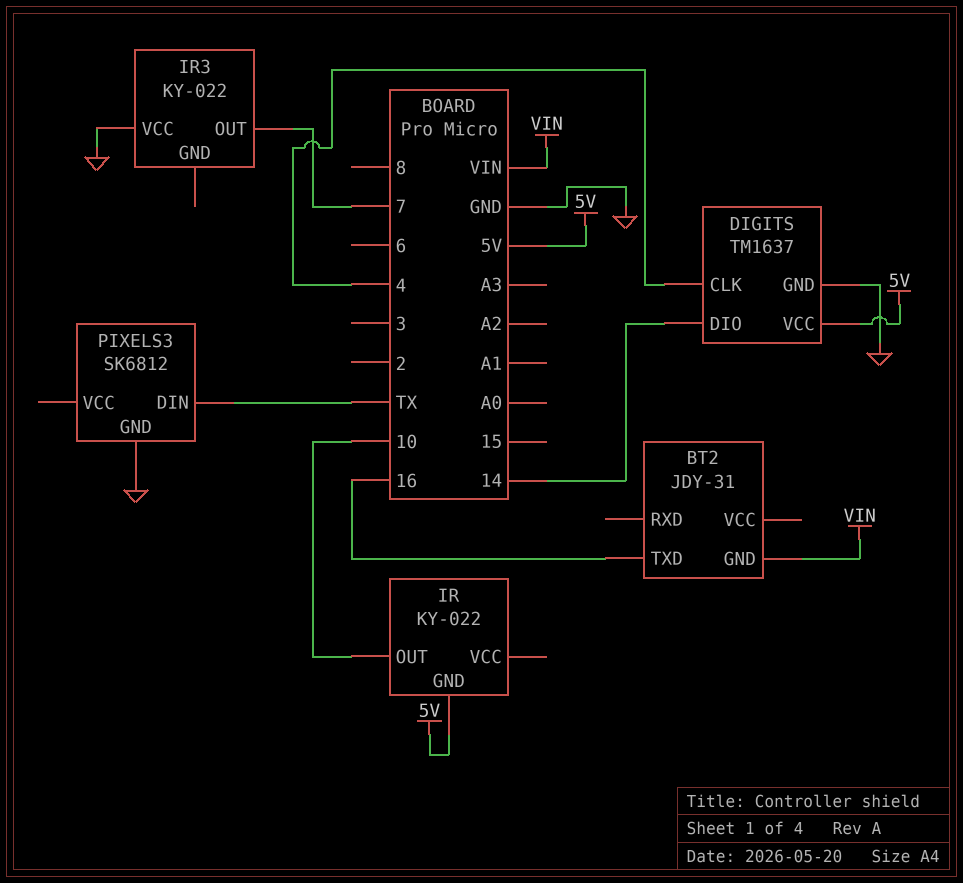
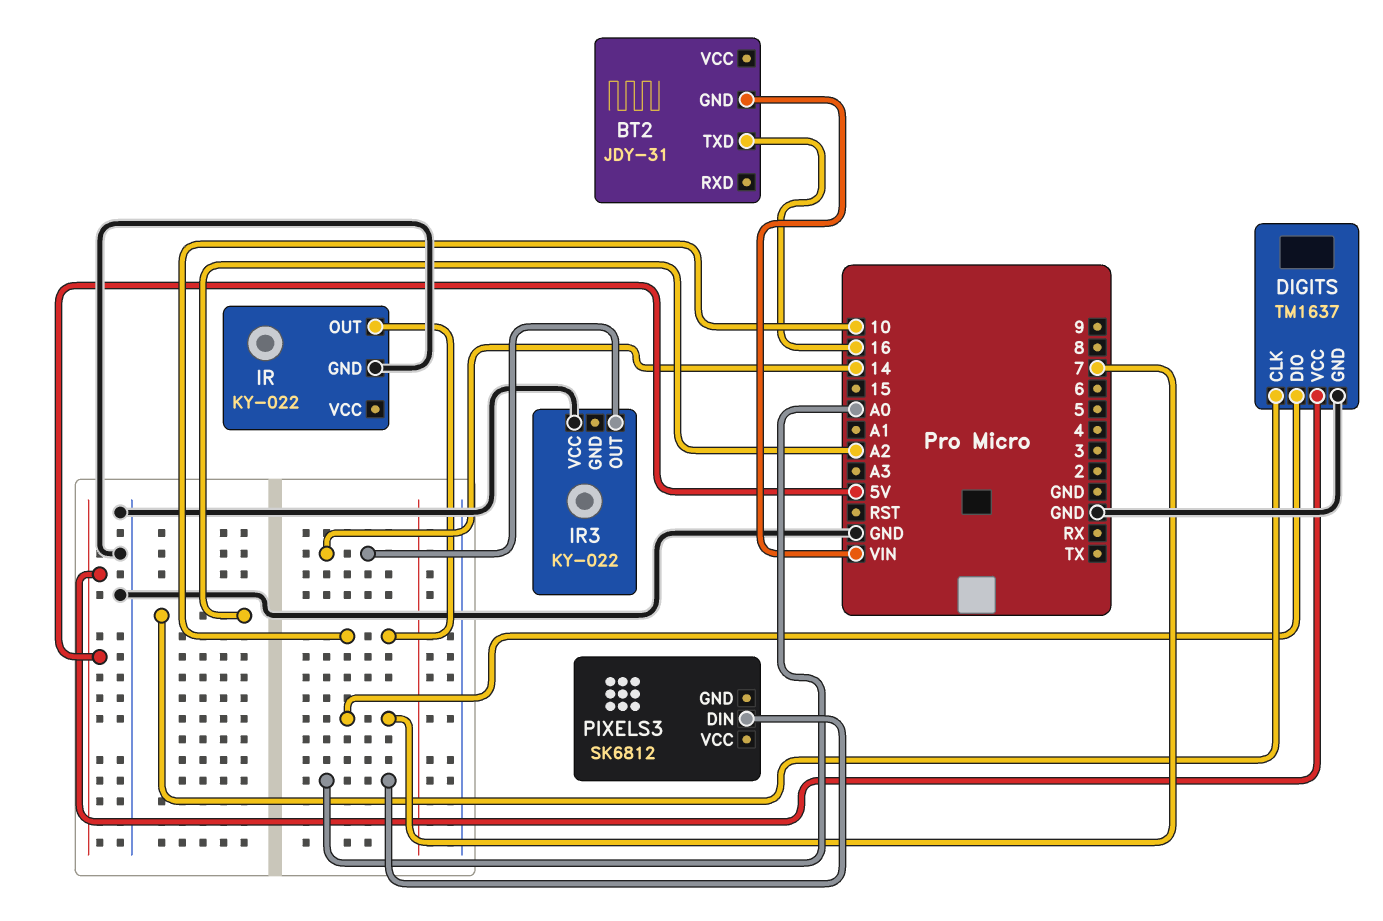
DIGITS pin CLK: 4 -> A2
DIGITS pin DIO: 14 -> 7
IR pin GND: 5V -> GND
IR3 pin OUT: 7 -> 14
PIXELS3 pin DIN: TX -> A0
PIXELS3 pin GND: GND -> none

